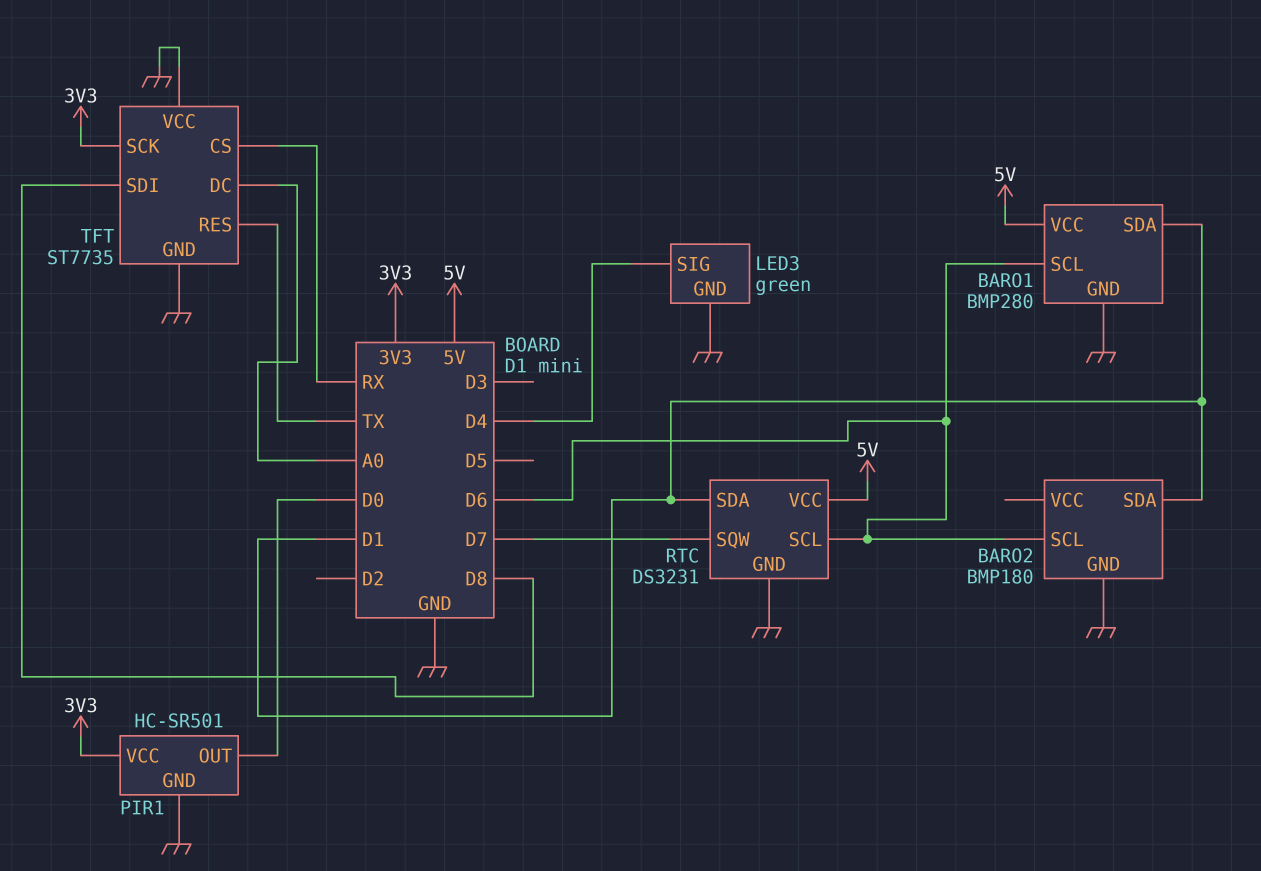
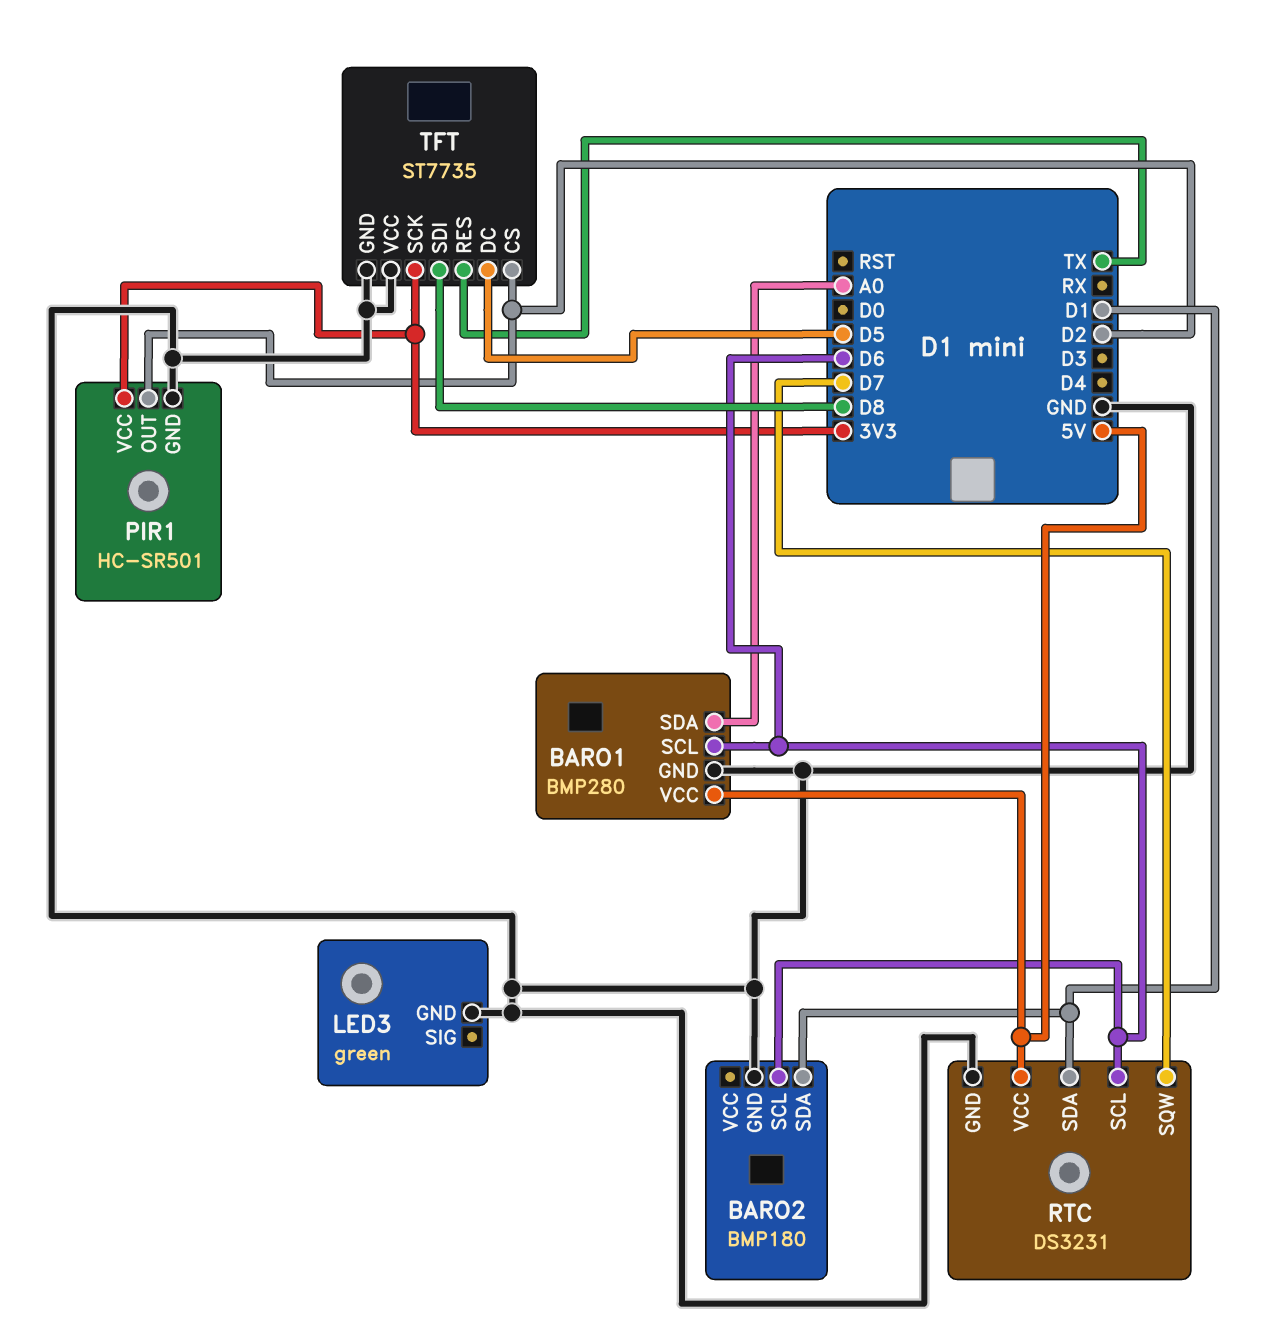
BARO1 pin SDA: D1 -> A0
LED3 pin SIG: D4 -> none
PIR1 pin OUT: D0 -> D2
TFT pin CS: RX -> D2
TFT pin DC: A0 -> D5

